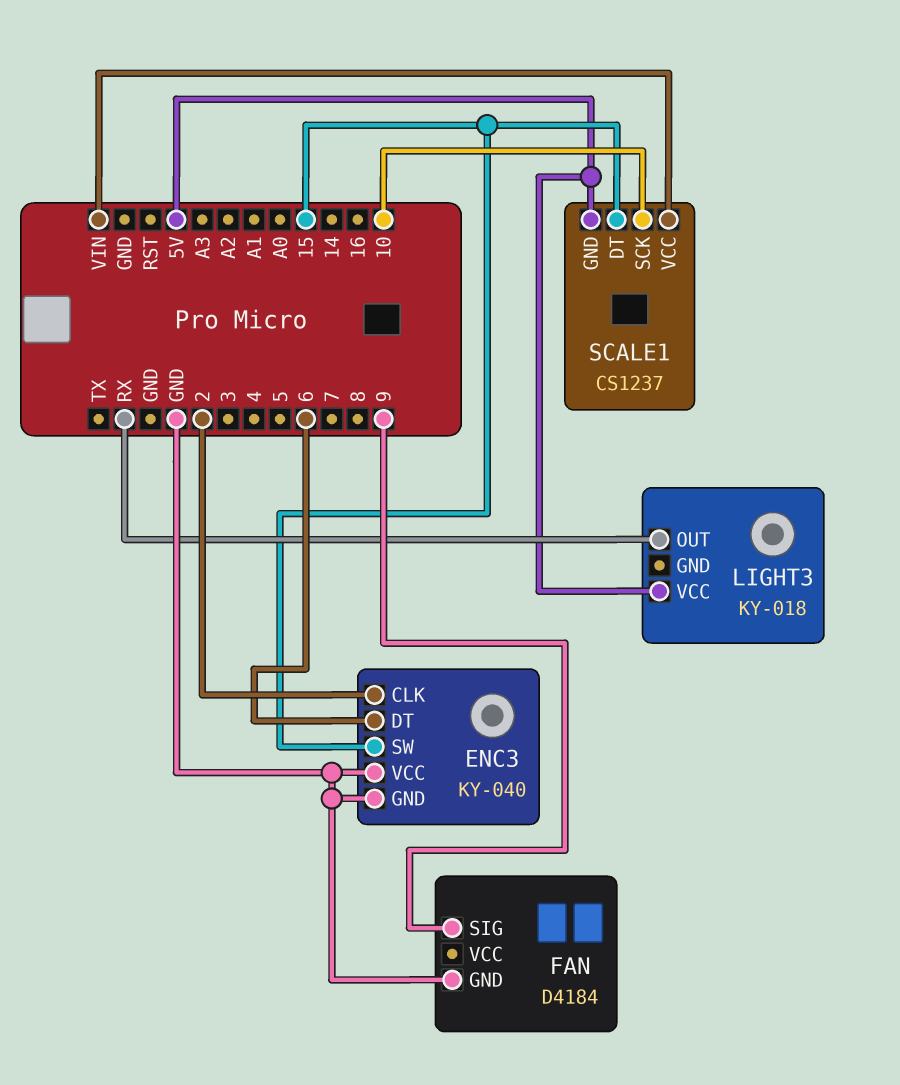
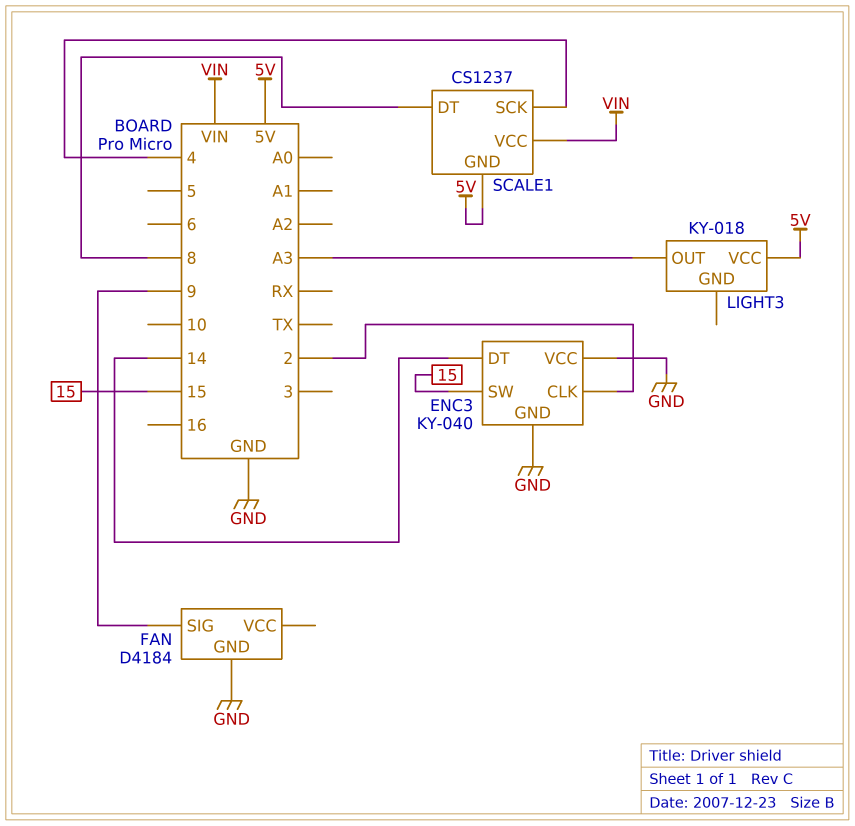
ENC3 pin DT: 6 -> 14
LIGHT3 pin OUT: RX -> A3
SCALE1 pin DT: 15 -> 8
SCALE1 pin SCK: 10 -> 4

